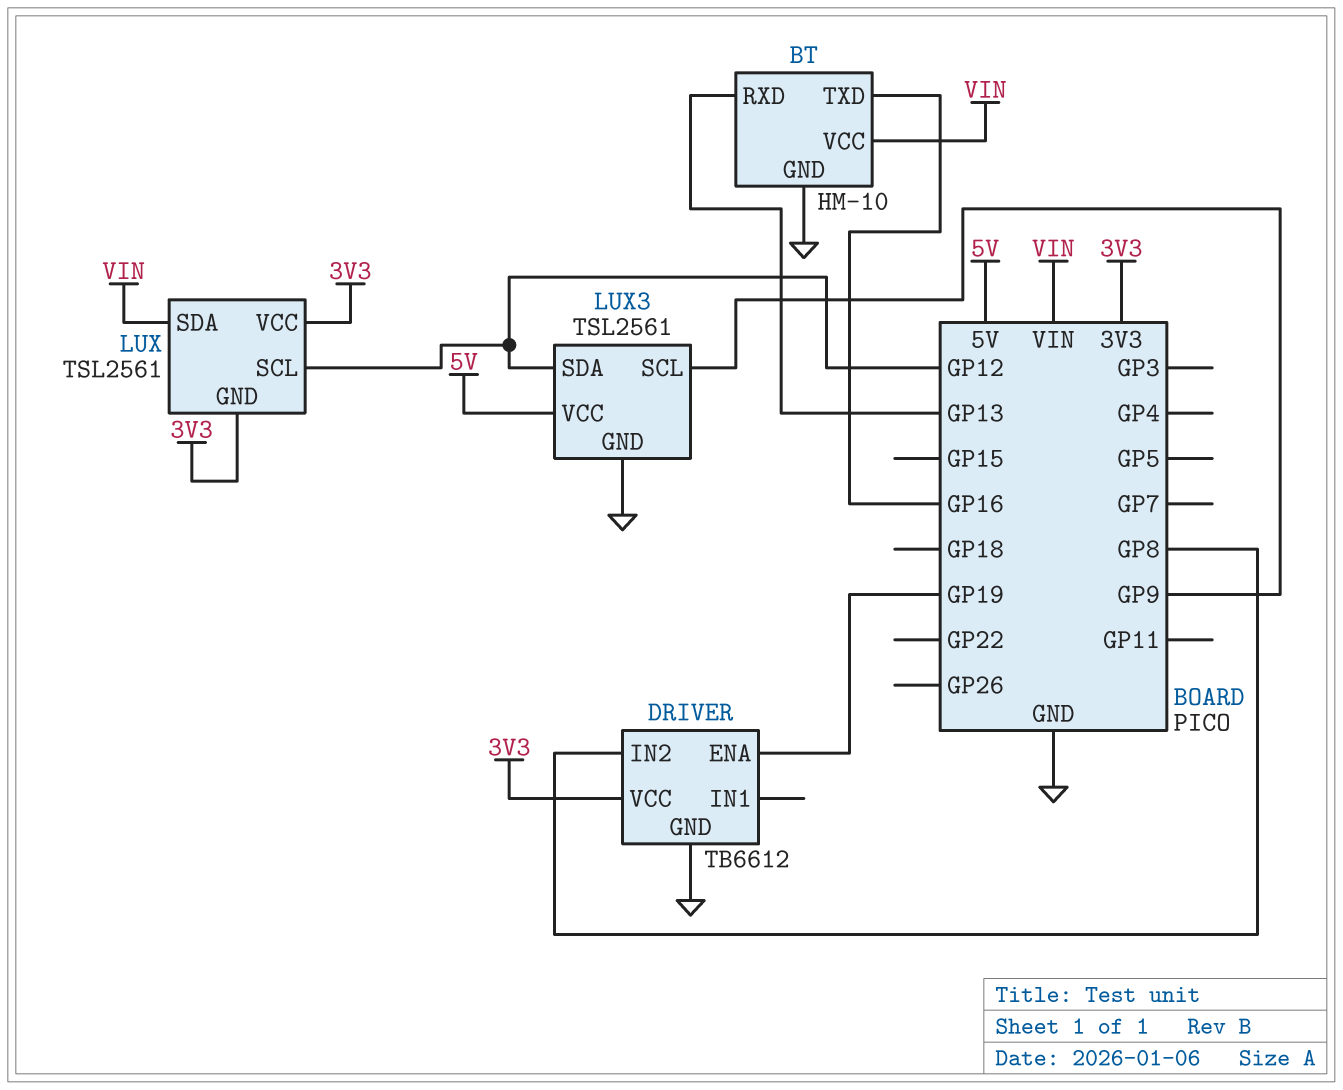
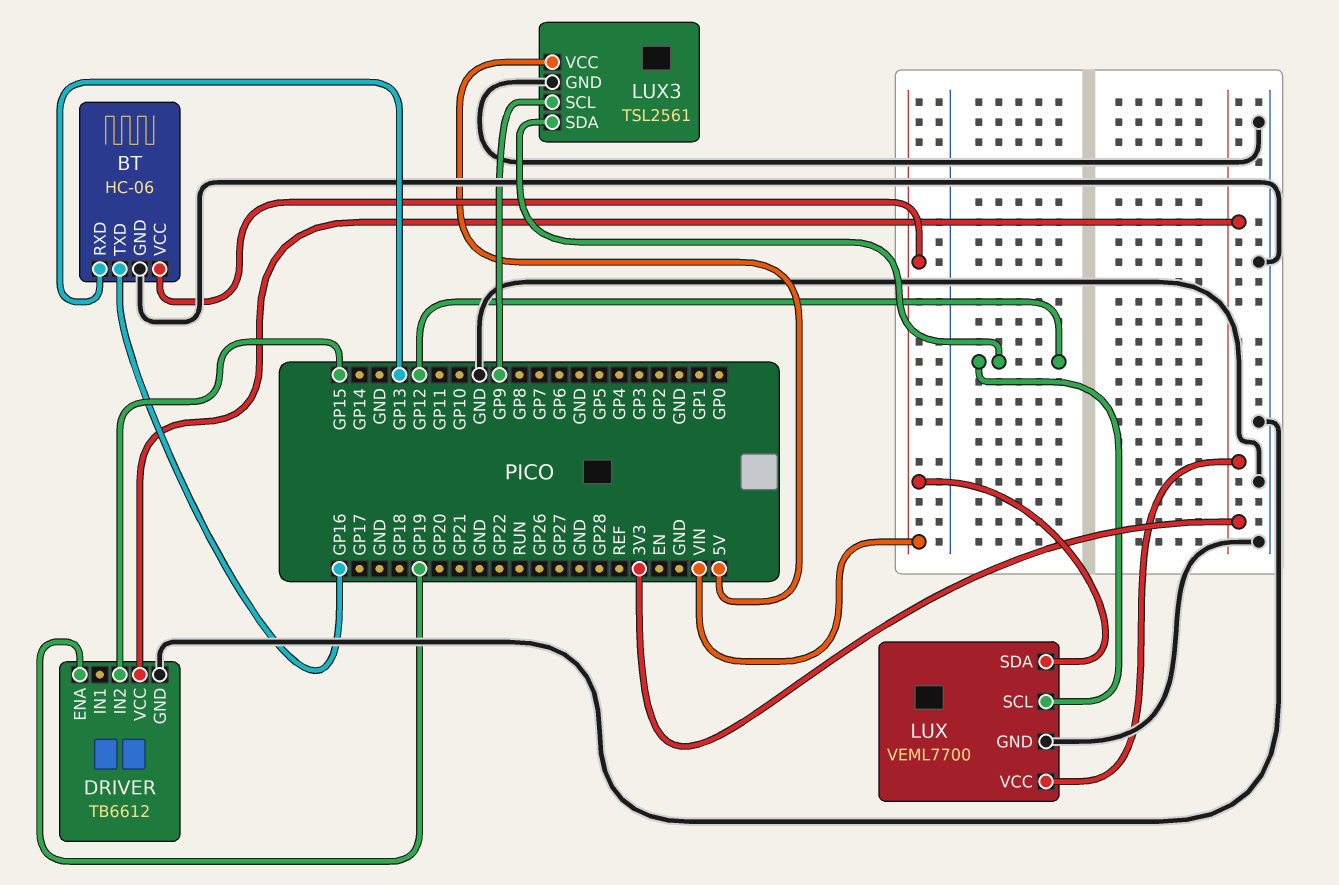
BT: HM-10 -> HC-06
DRIVER pin IN2: GP8 -> GP15
LUX: TSL2561 -> VEML7700
LUX pin GND: 3V3 -> GND

